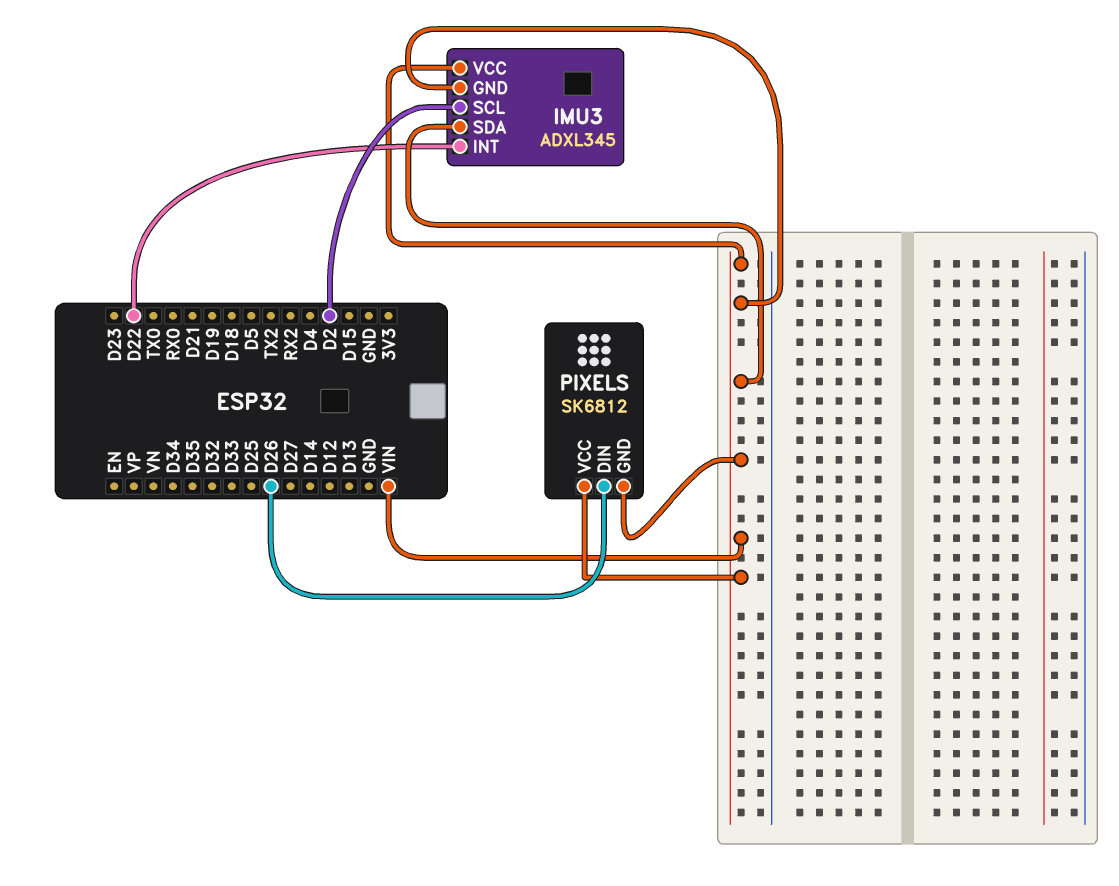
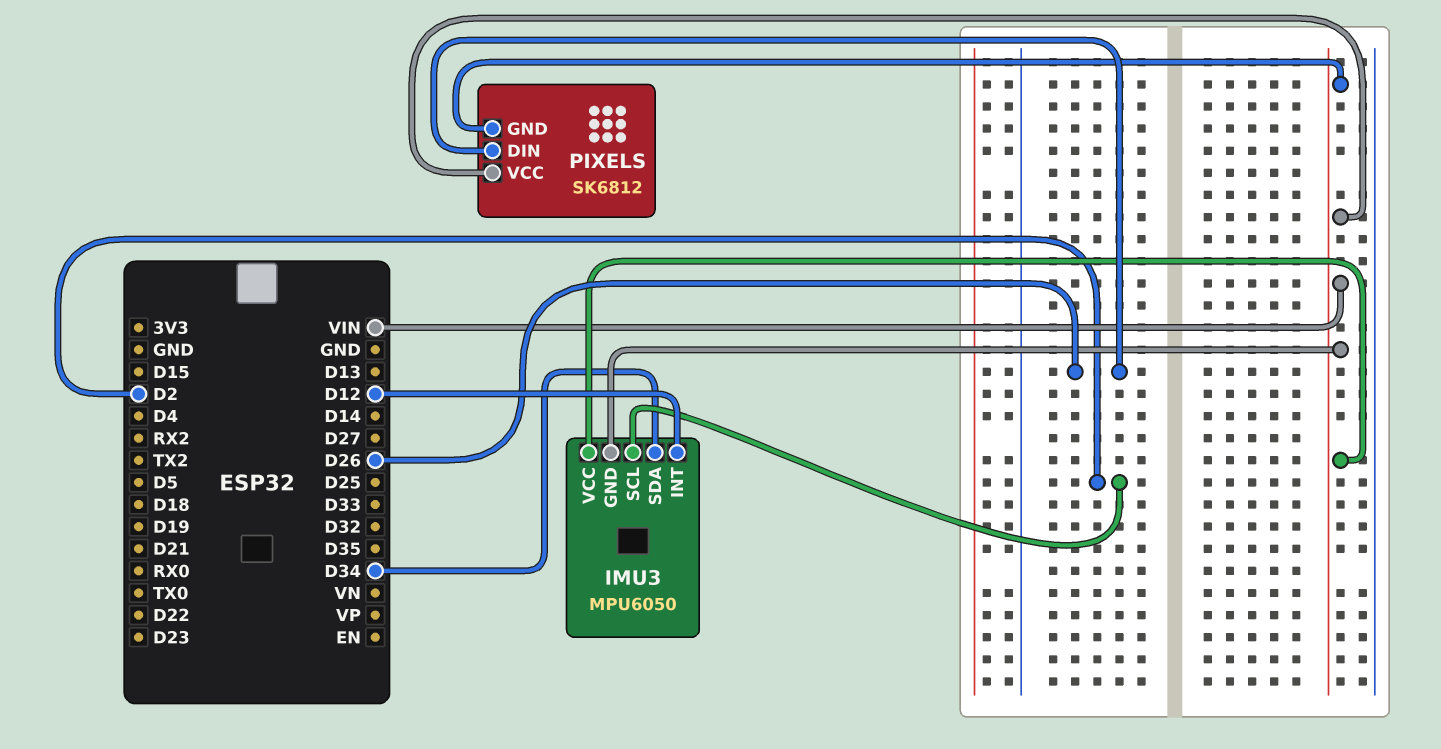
IMU3: ADXL345 -> MPU6050
IMU3 pin INT: D22 -> D12
IMU3 pin SDA: VIN -> D34

